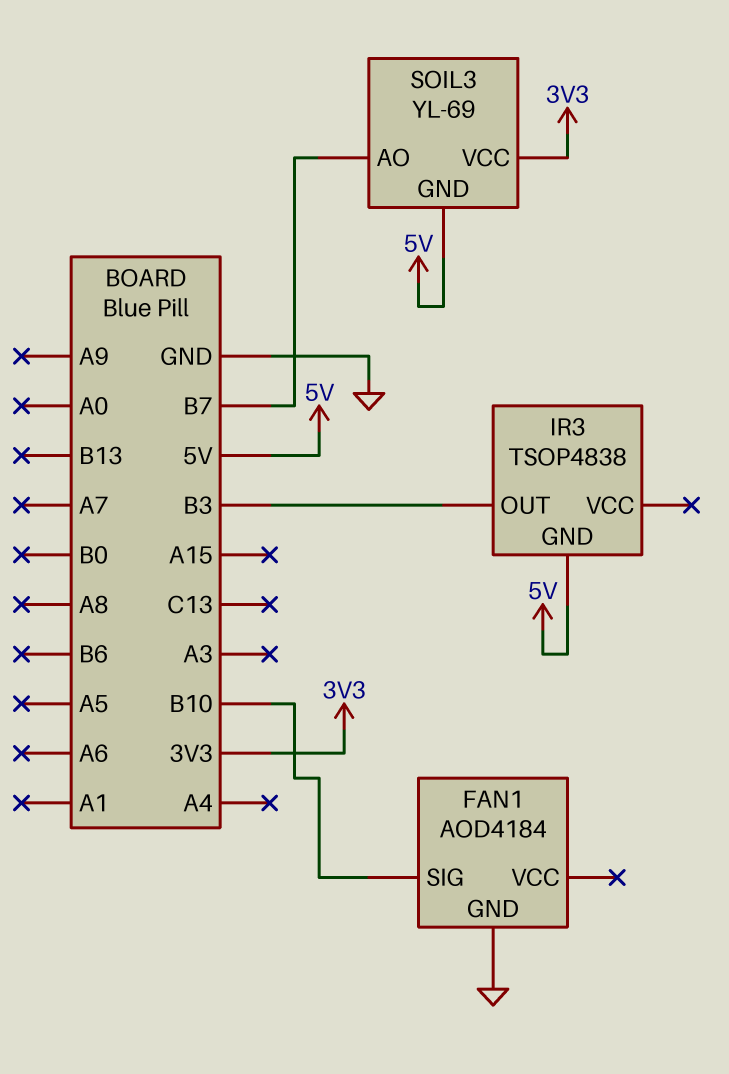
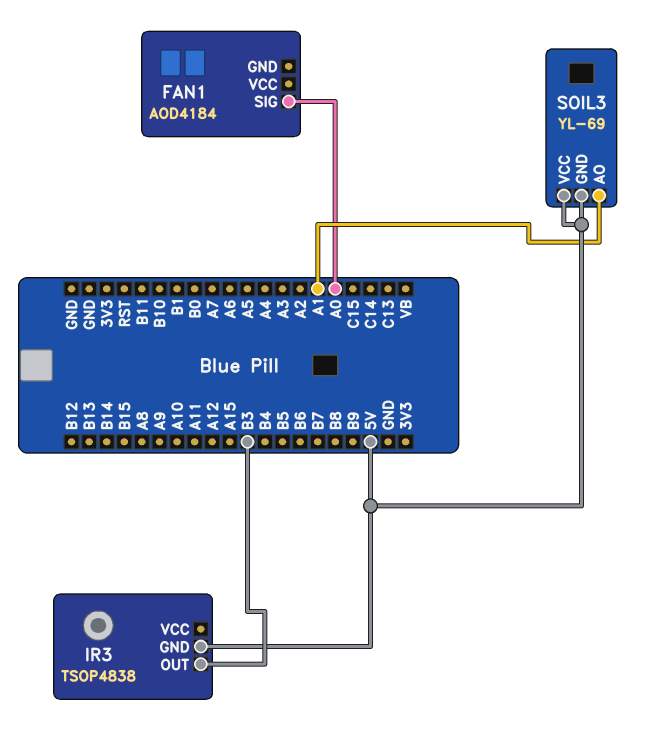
FAN1 pin GND: GND -> none
FAN1 pin SIG: B10 -> A0
SOIL3 pin AO: B7 -> A1
SOIL3 pin VCC: 3V3 -> 5V

